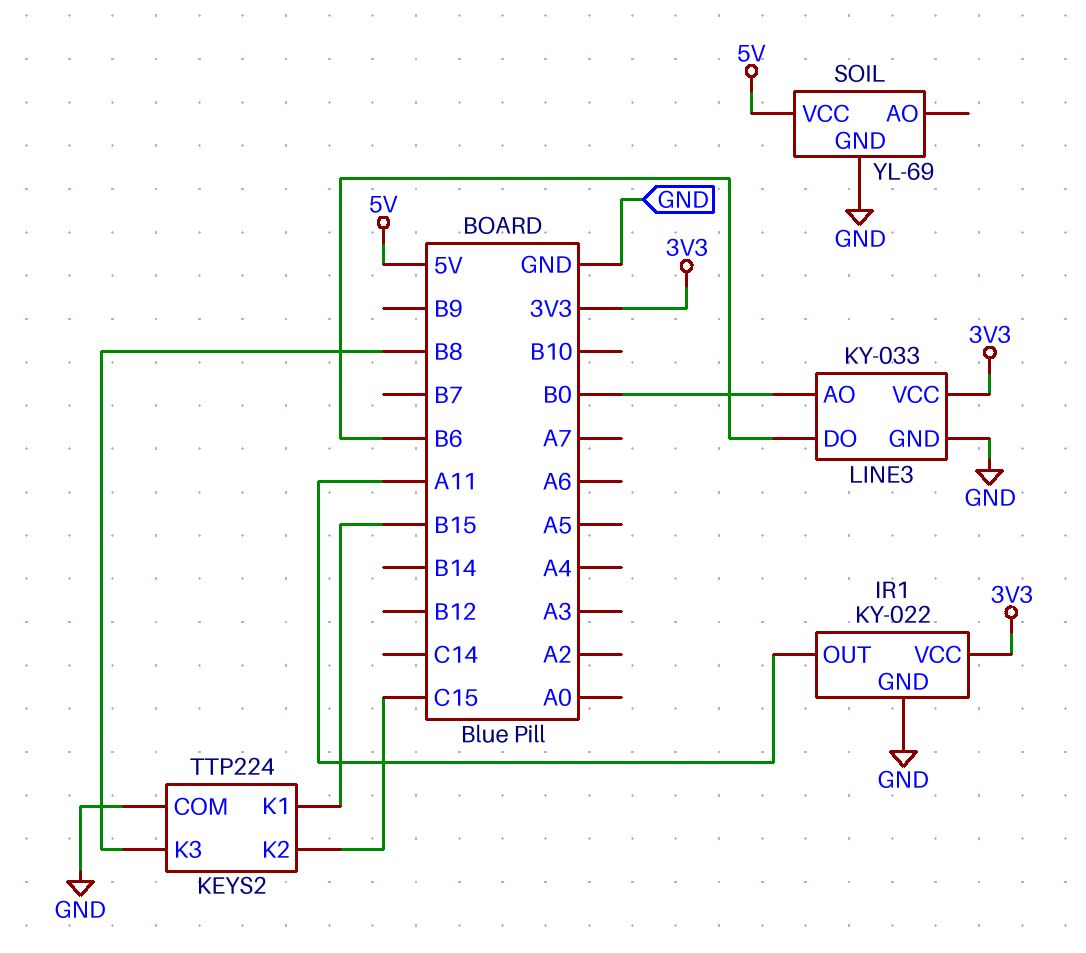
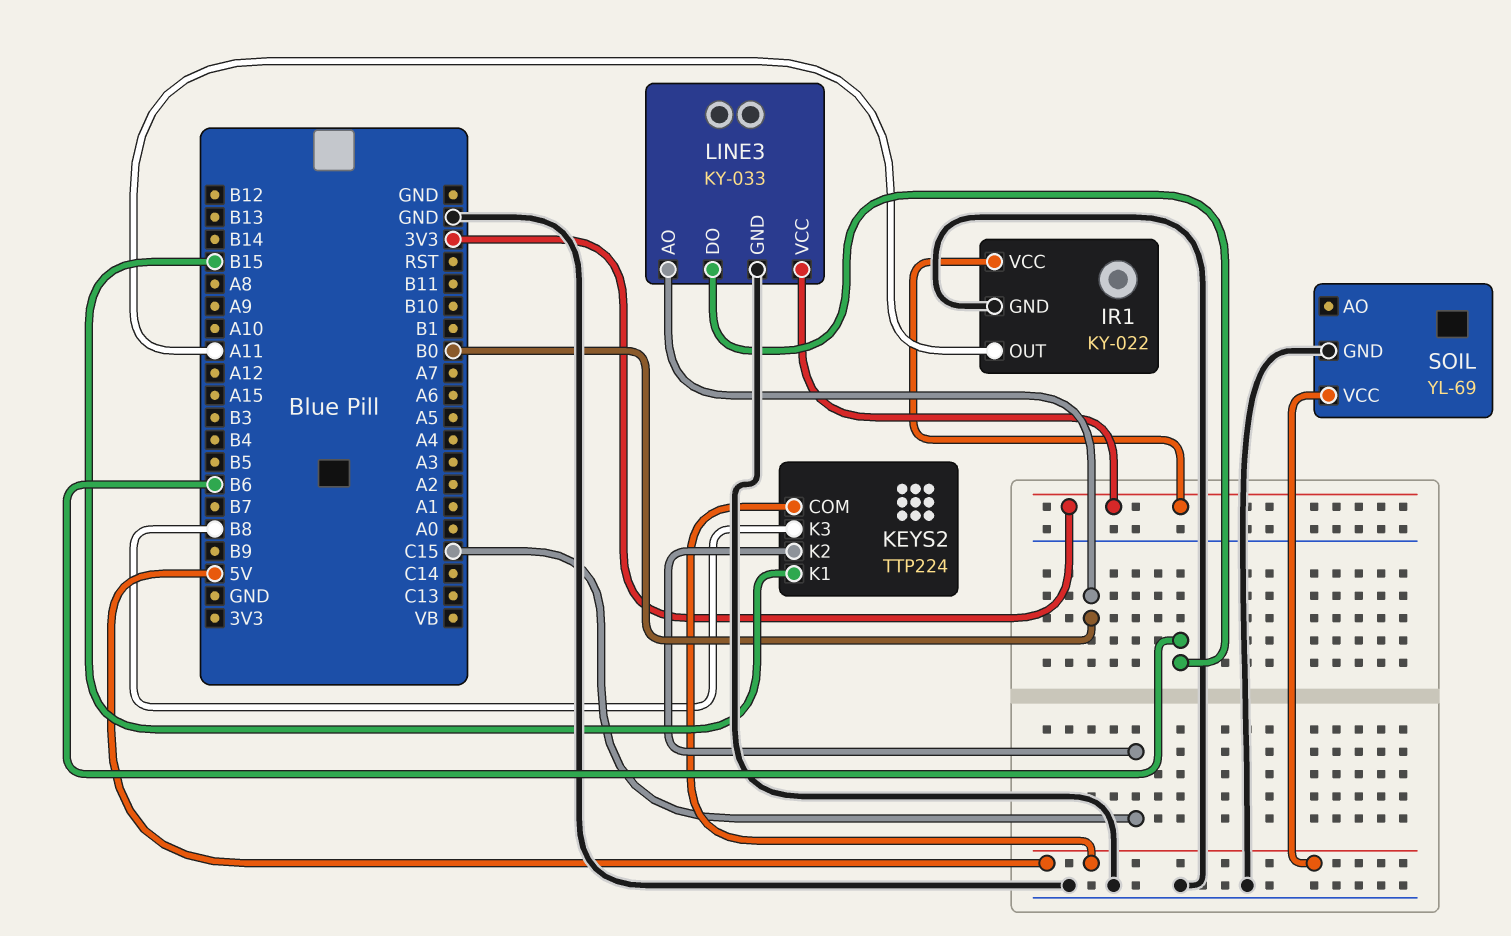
KEYS2 pin COM: GND -> 5V

